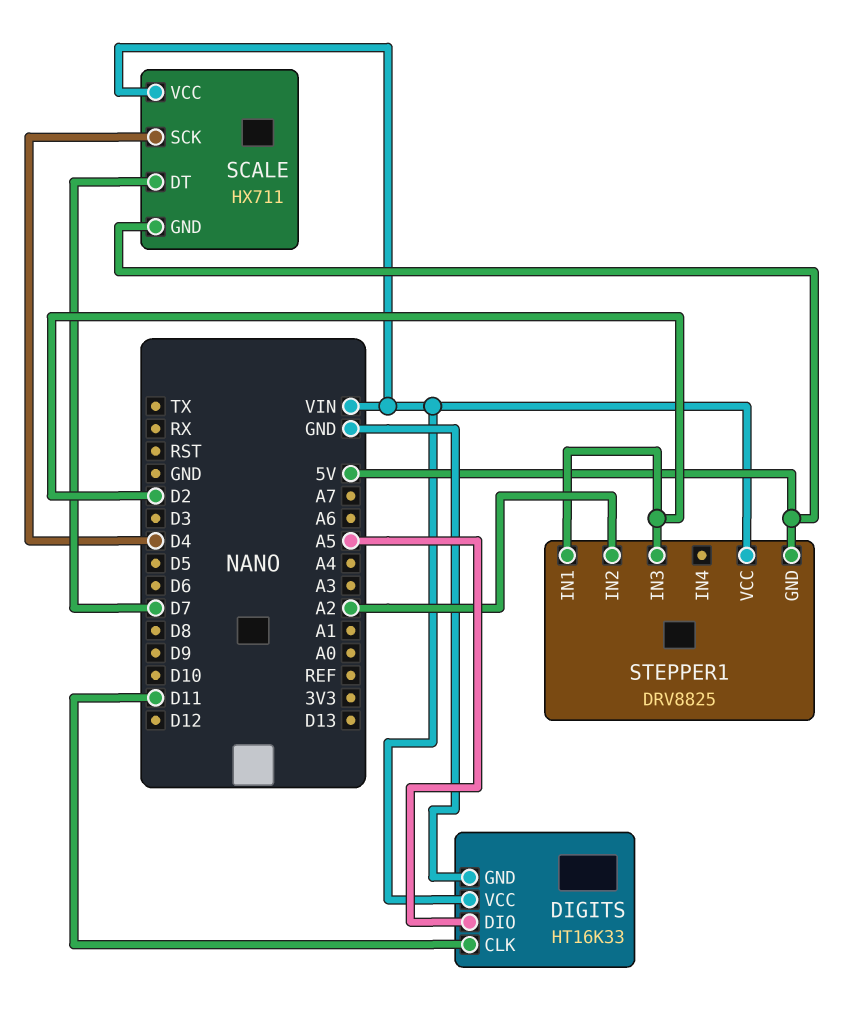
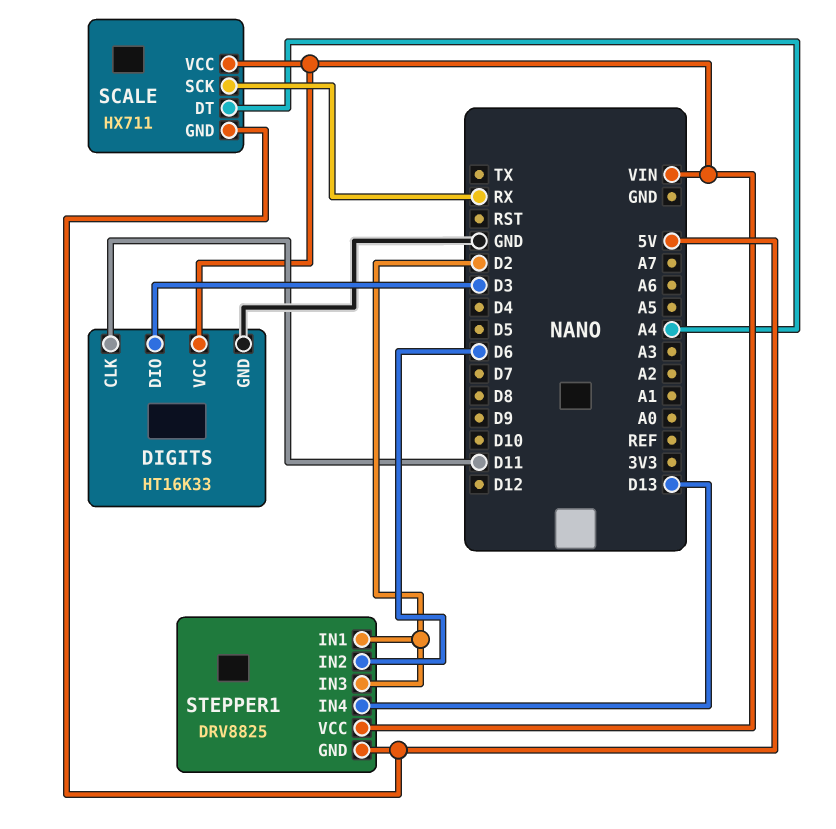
DIGITS pin DIO: A5 -> D3
SCALE pin DT: D7 -> A4
SCALE pin SCK: D4 -> RX
STEPPER1 pin IN2: A2 -> D6
STEPPER1 pin IN4: none -> D13

